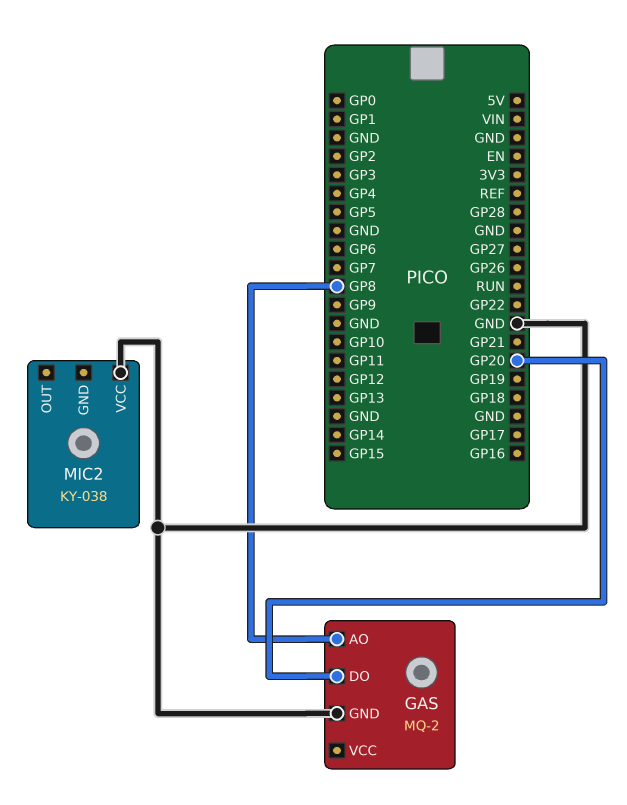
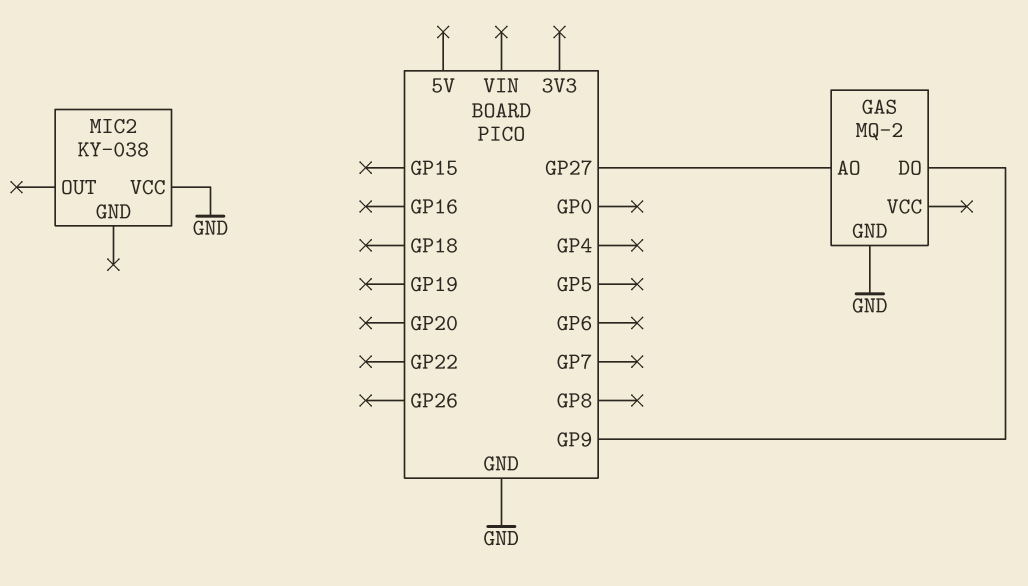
GAS pin AO: GP8 -> GP27
GAS pin DO: GP20 -> GP9

